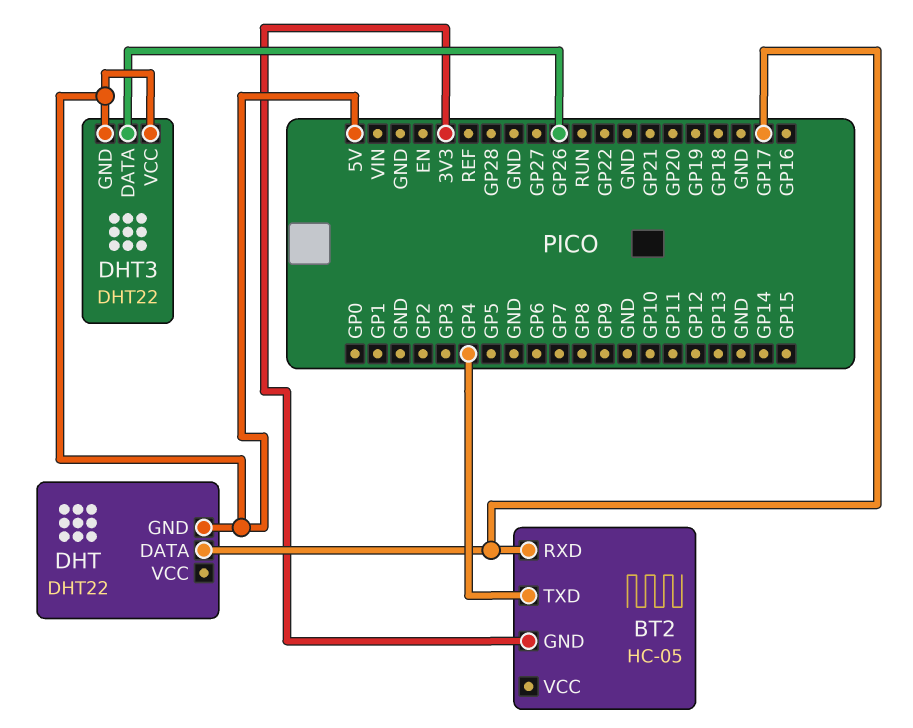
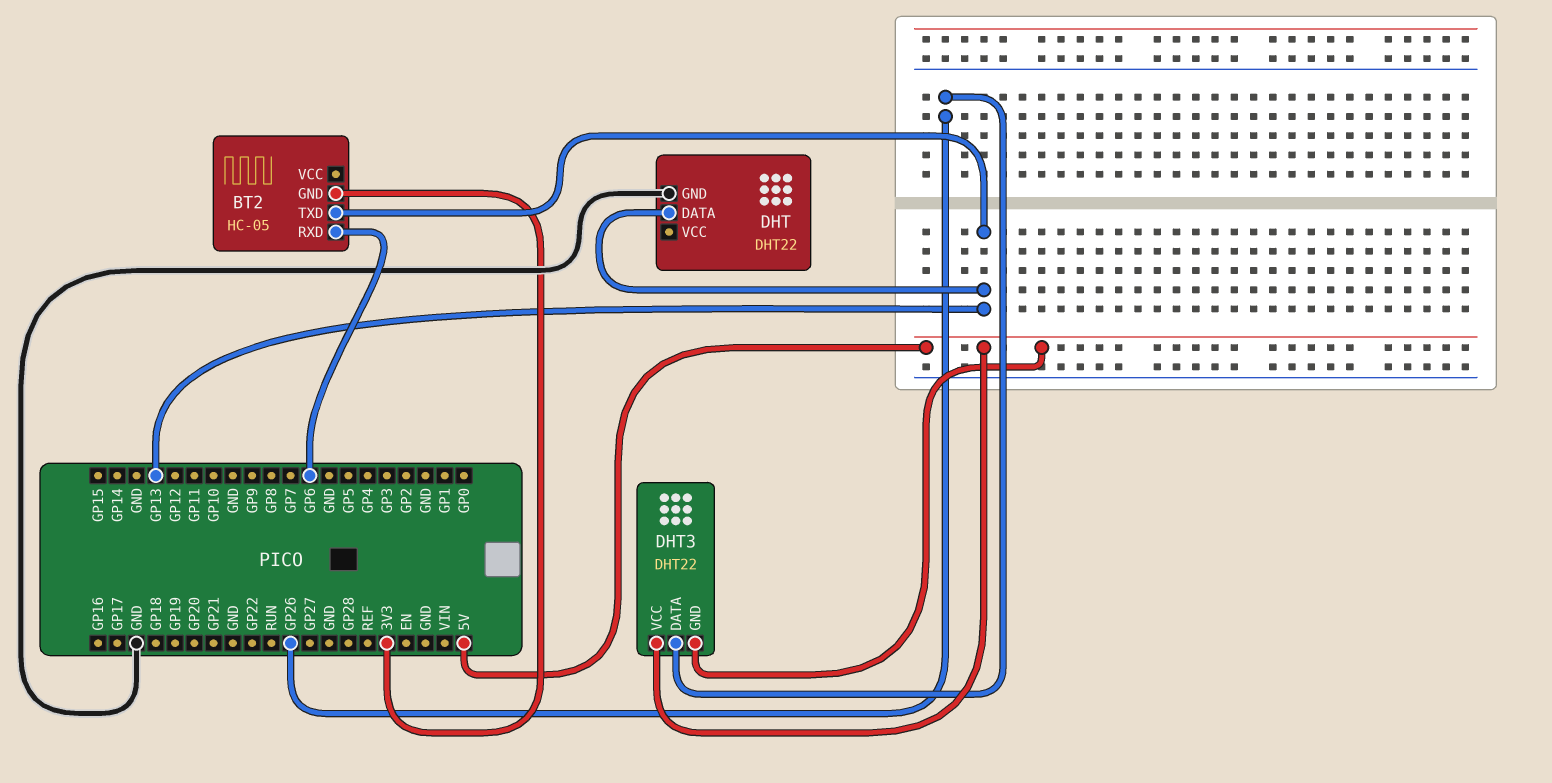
BT2 pin RXD: GP17 -> GP6
BT2 pin TXD: GP4 -> GP13
DHT pin DATA: GP17 -> GP13
DHT pin GND: 5V -> GND

